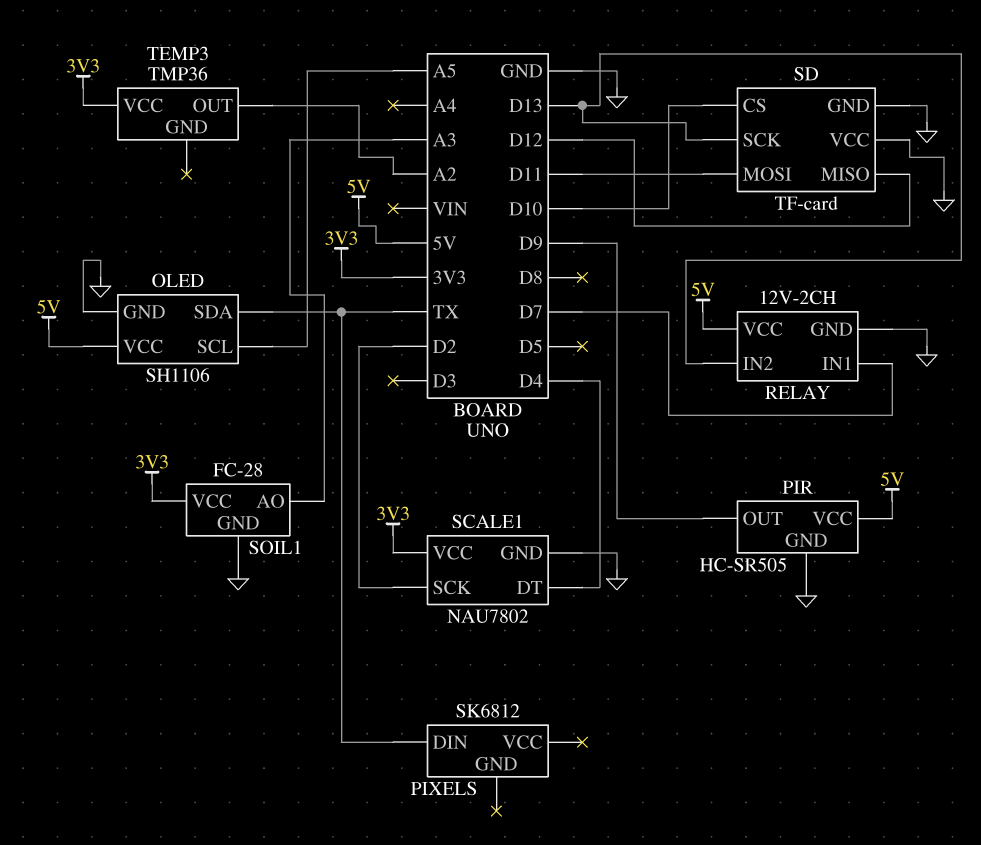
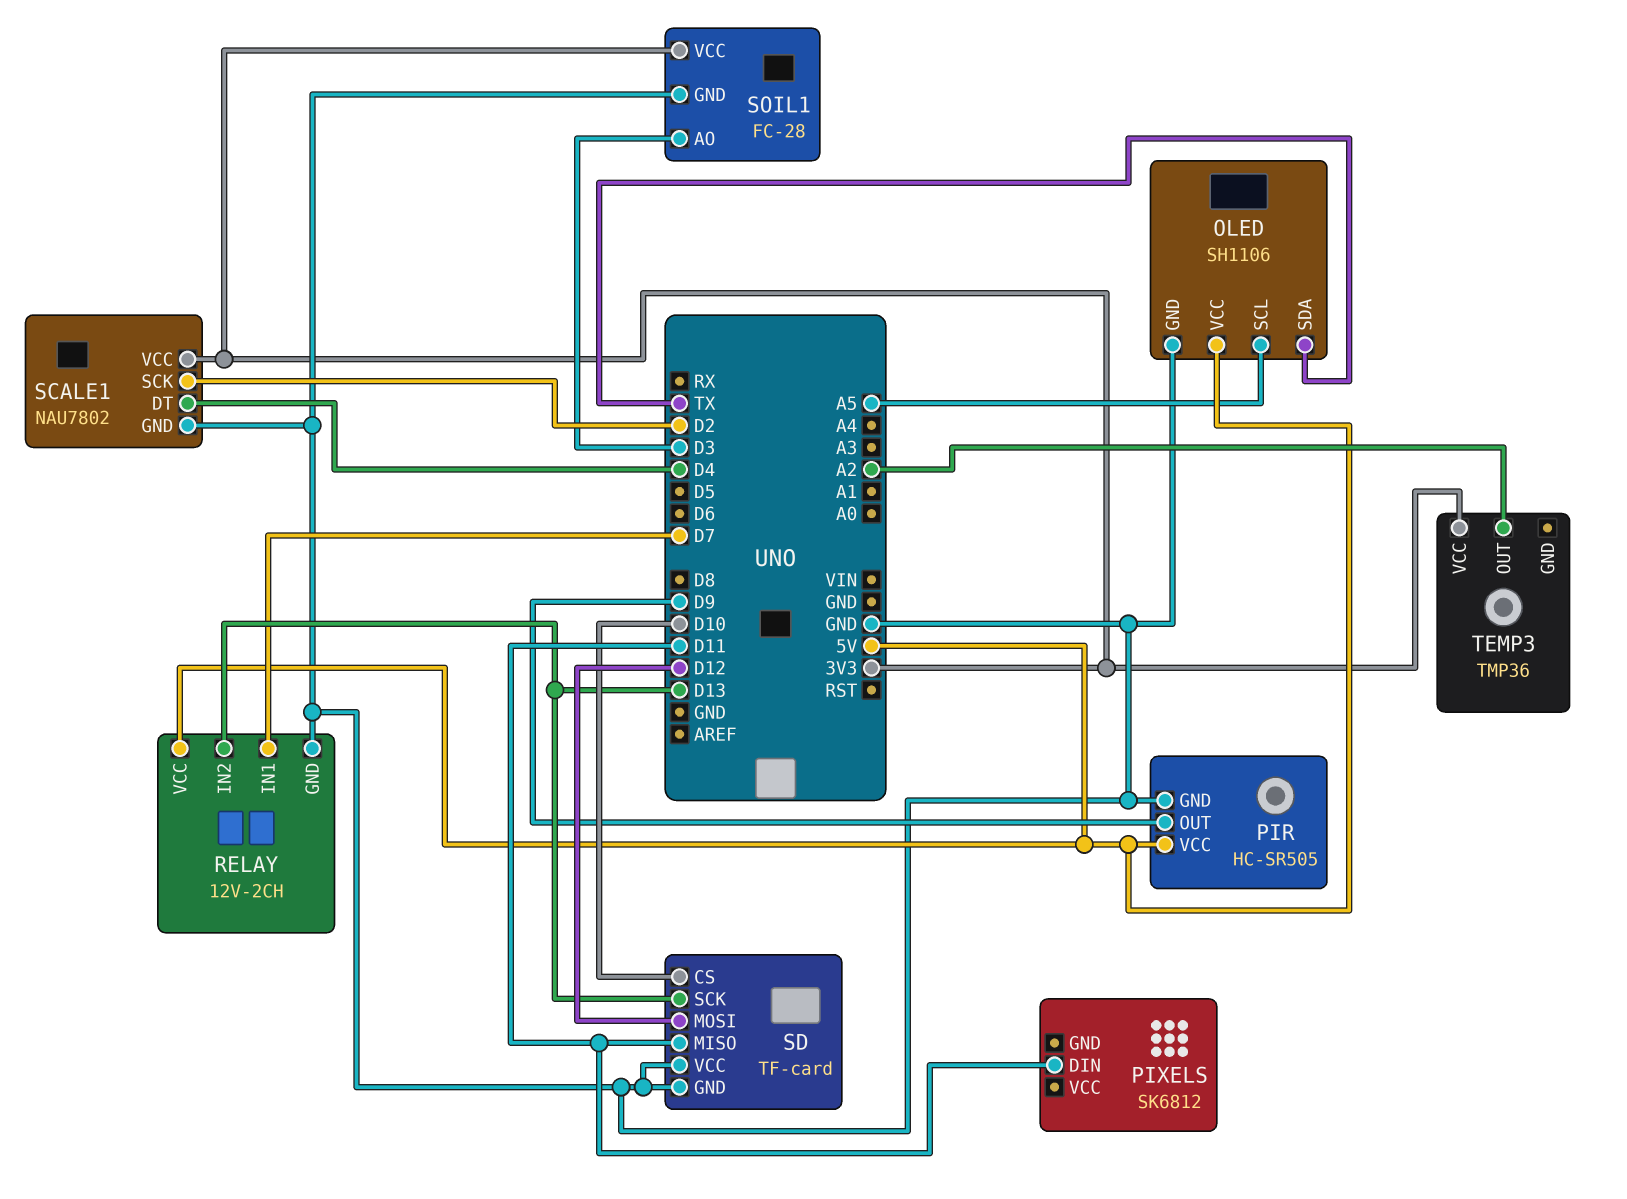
PIXELS pin DIN: TX -> D11
SD pin MISO: D12 -> D11
SD pin MOSI: D11 -> D12
SOIL1 pin AO: A3 -> D3

